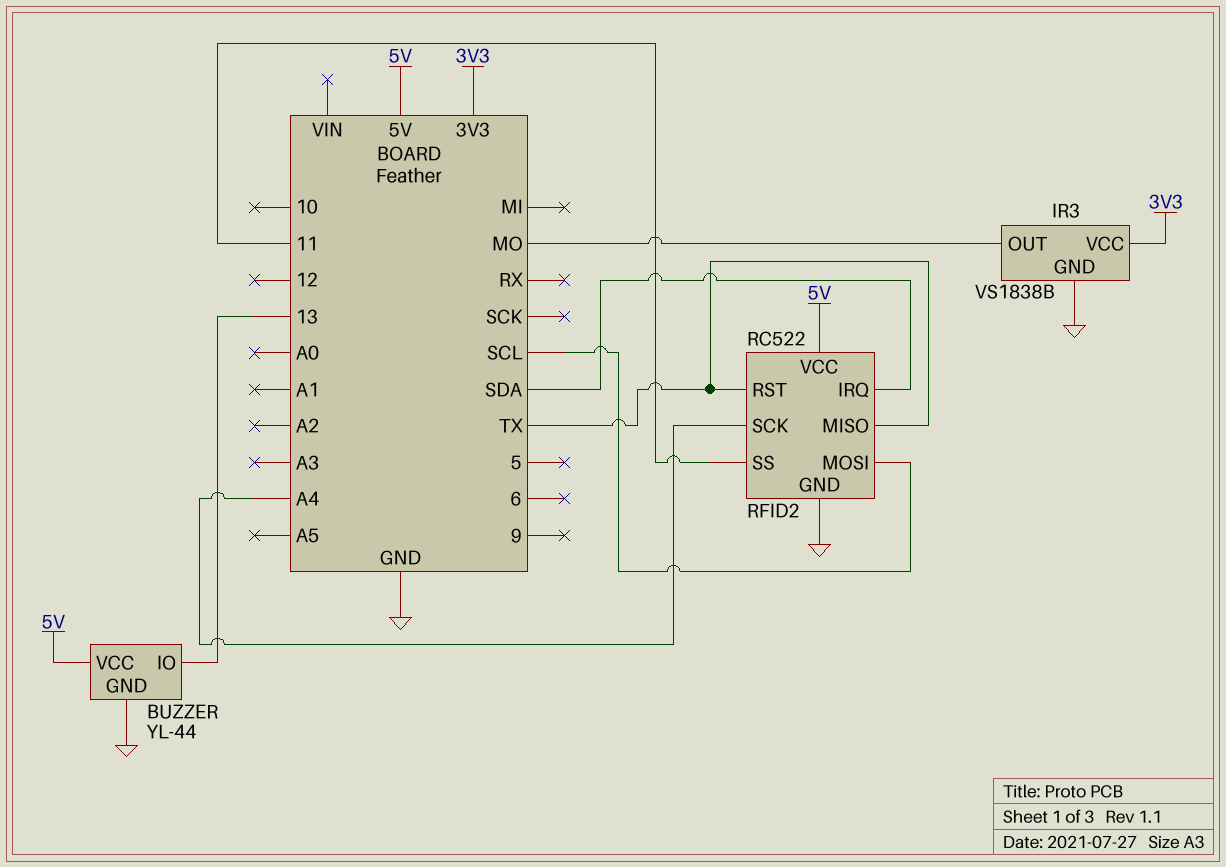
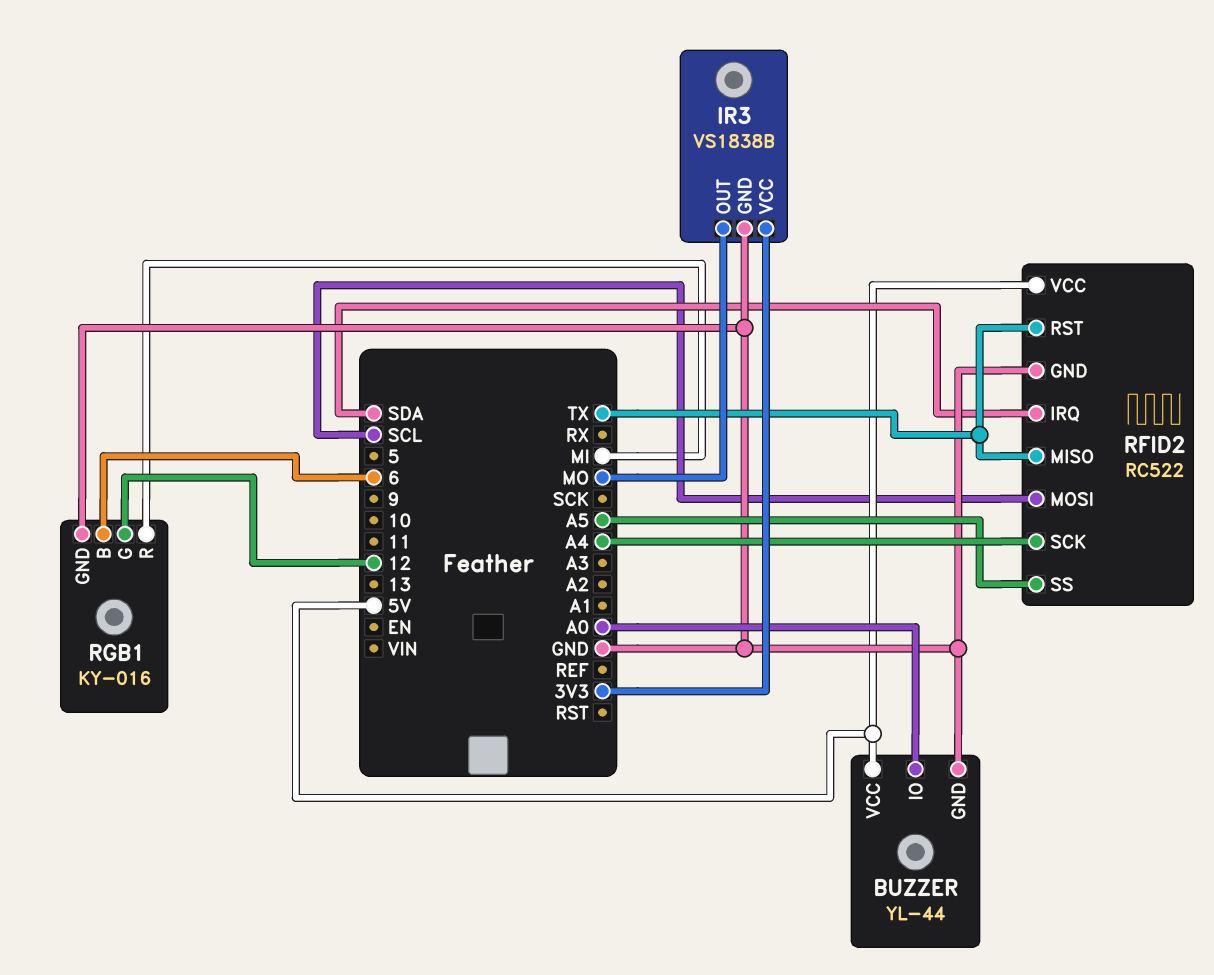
BUZZER pin IO: 13 -> A0
RFID2 pin SS: 11 -> A5
RGB1: none -> KY-016
RGB1 pin B: none -> 6
RGB1 pin G: none -> 12
RGB1 pin GND: none -> GND
RGB1 pin R: none -> MI

